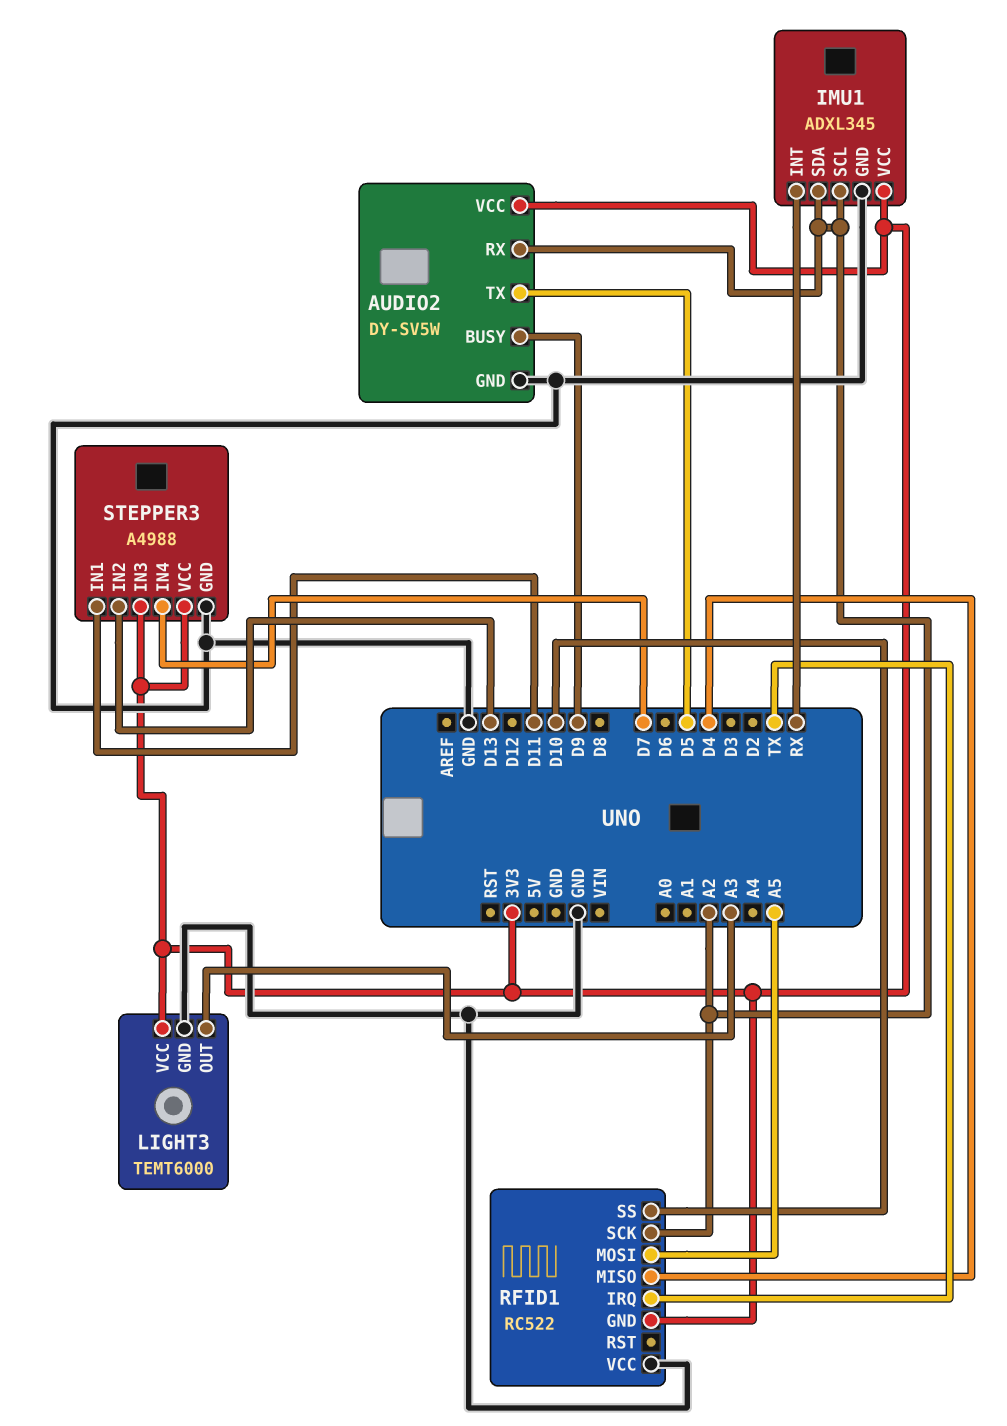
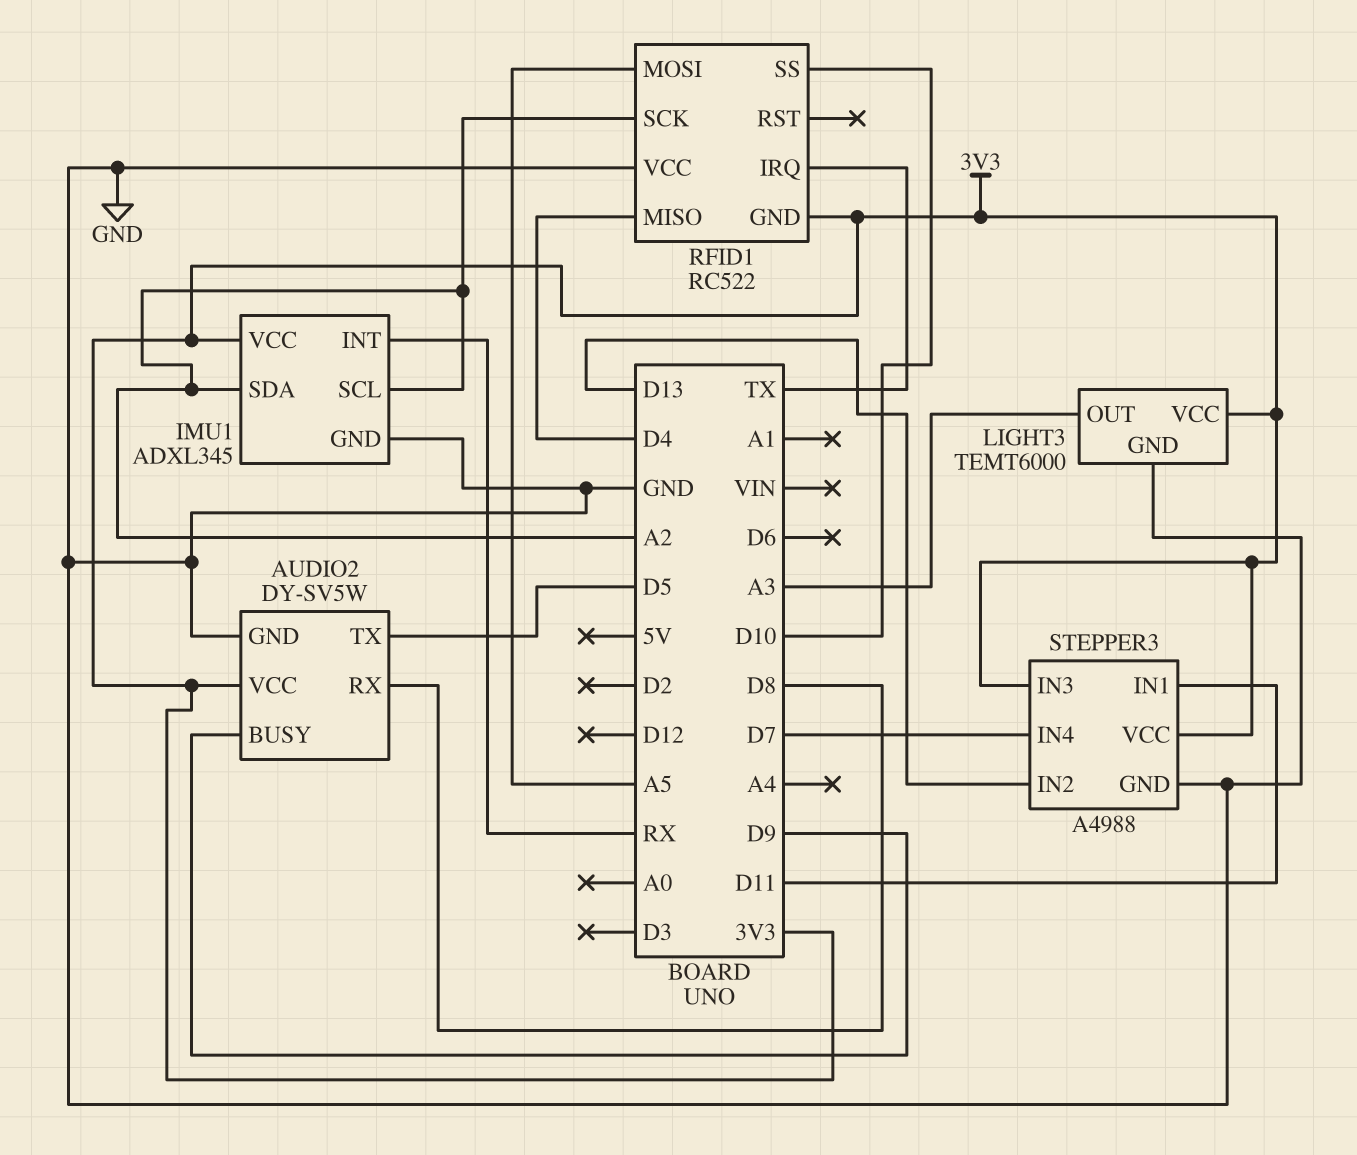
AUDIO2 pin RX: A2 -> D8

